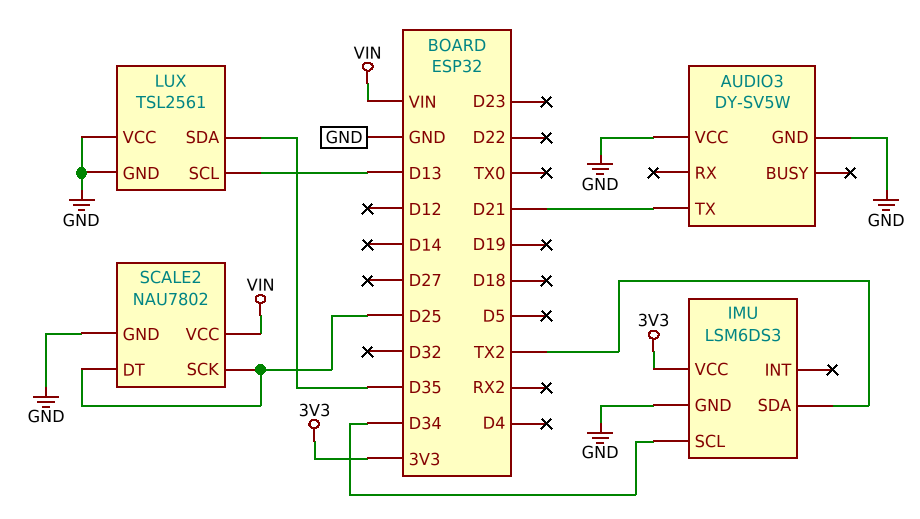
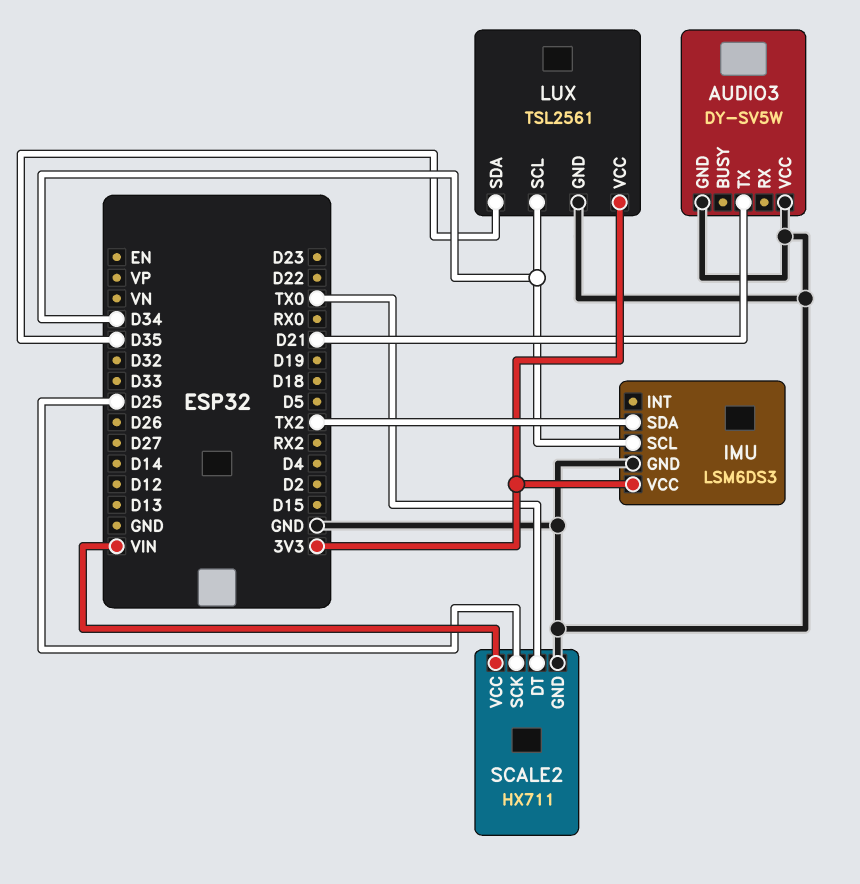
LUX pin SCL: D13 -> D34
LUX pin VCC: GND -> 3V3
SCALE2: NAU7802 -> HX711
SCALE2 pin DT: D25 -> TX0

